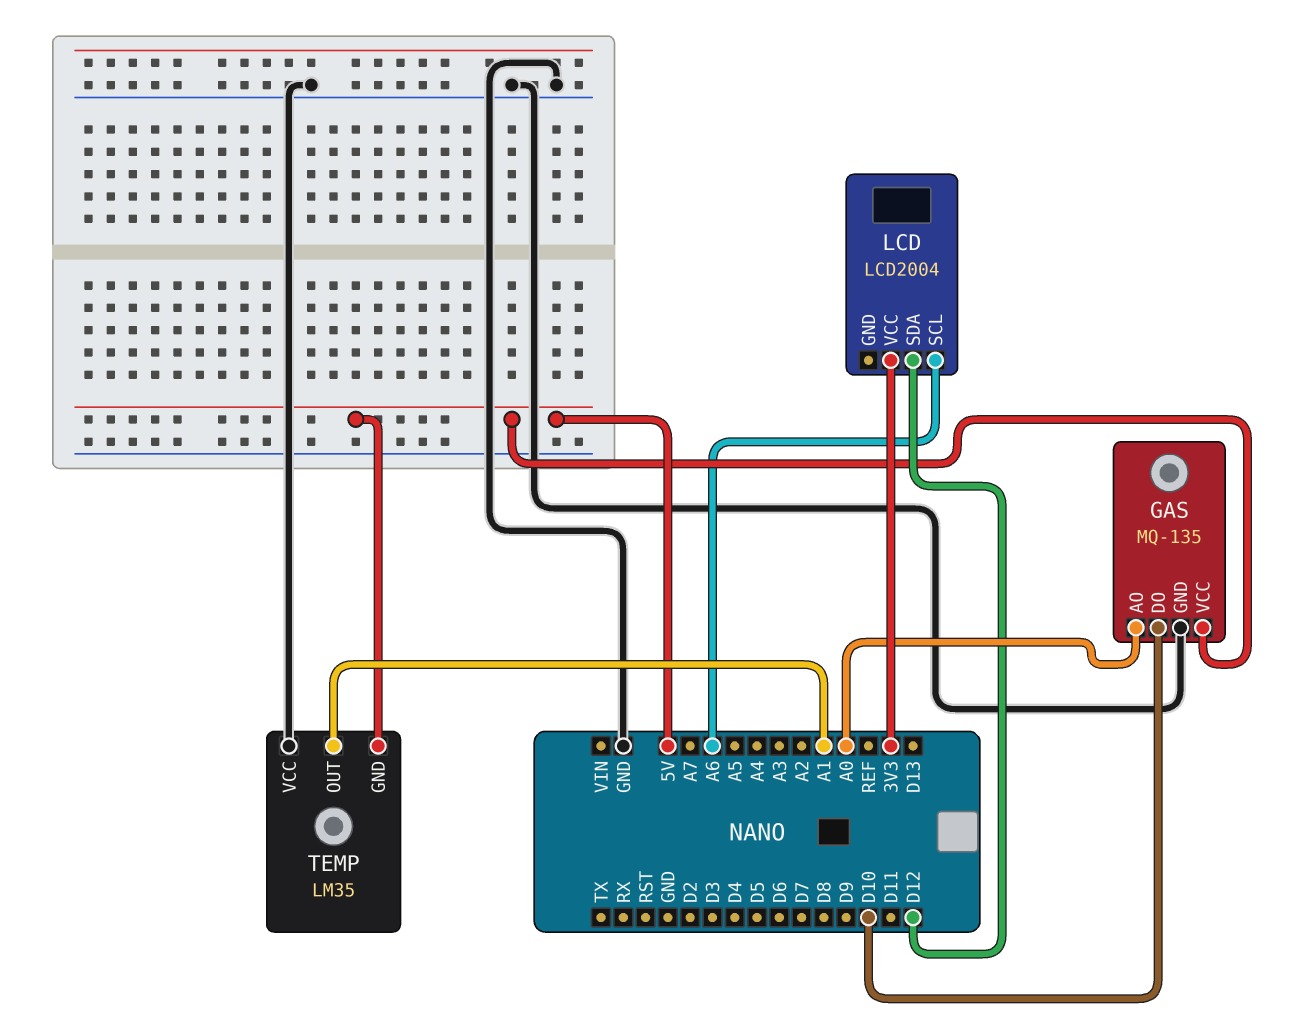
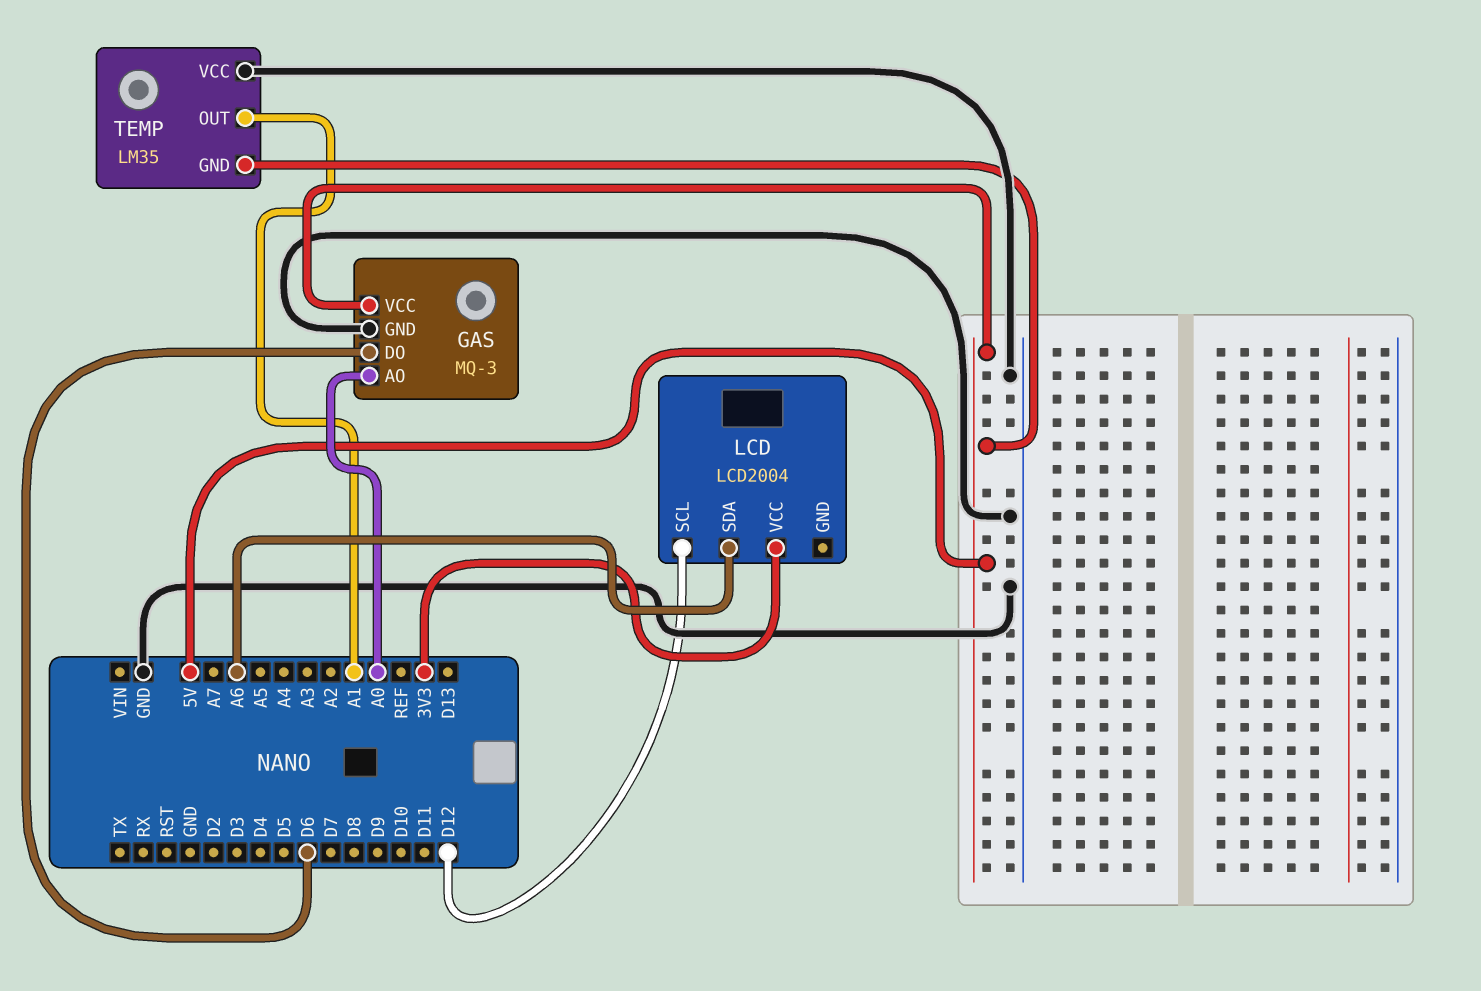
GAS: MQ-135 -> MQ-3
GAS pin DO: D10 -> D6
LCD pin SCL: A6 -> D12
LCD pin SDA: D12 -> A6

